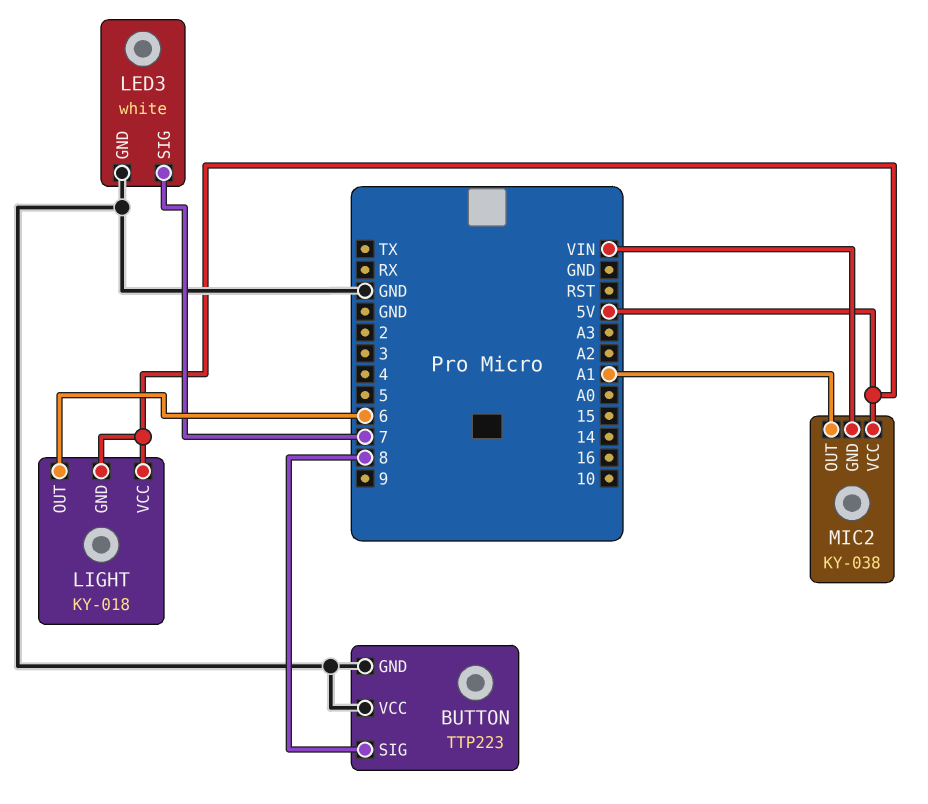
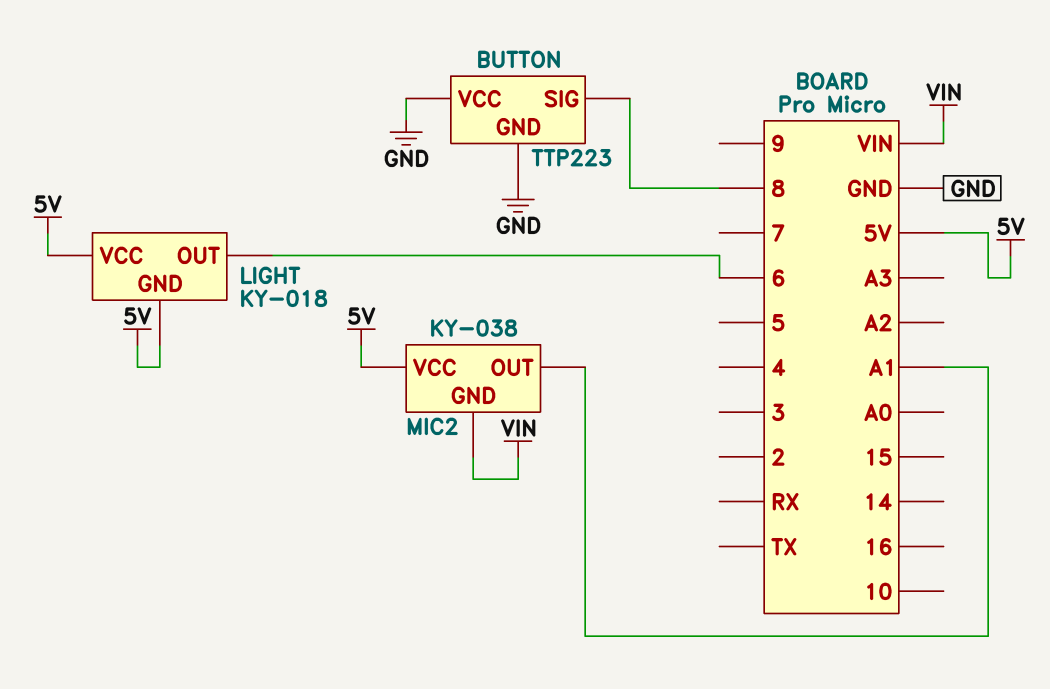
LED3: white -> none
LED3 pin GND: GND -> none
LED3 pin SIG: 7 -> none

